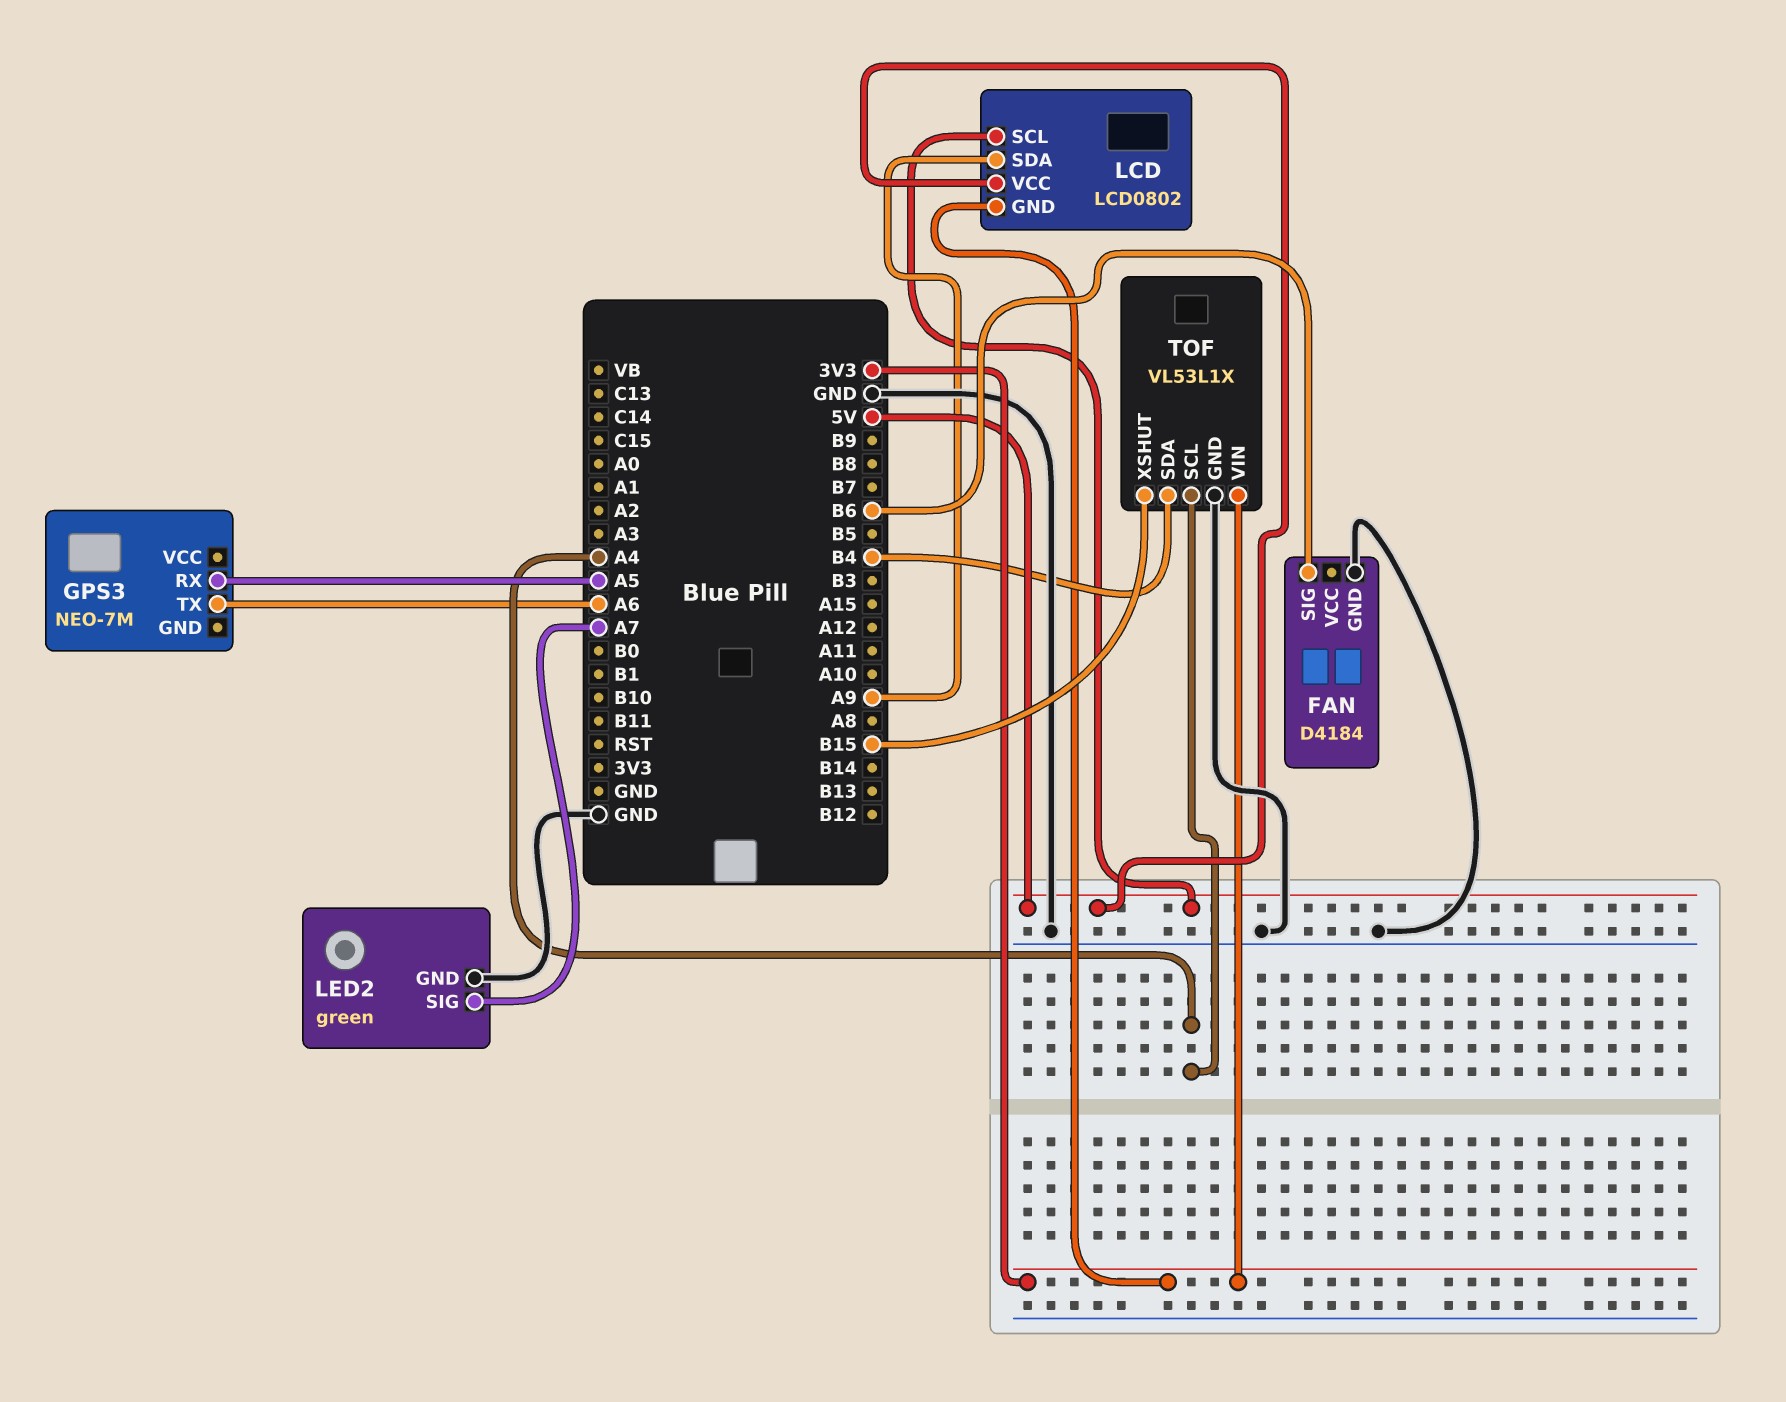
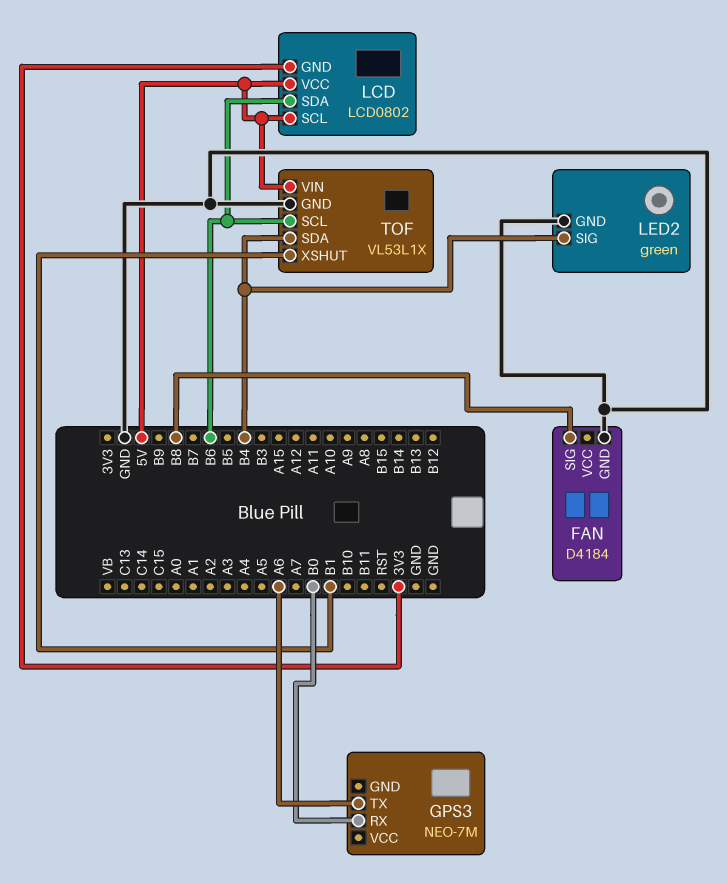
FAN pin SIG: B6 -> B8
GPS3 pin RX: A5 -> B0
LCD pin SDA: A9 -> B6
LED2 pin SIG: A7 -> B4
TOF pin SCL: A4 -> B6
TOF pin VIN: 3V3 -> 5V
TOF pin XSHUT: B15 -> B1

